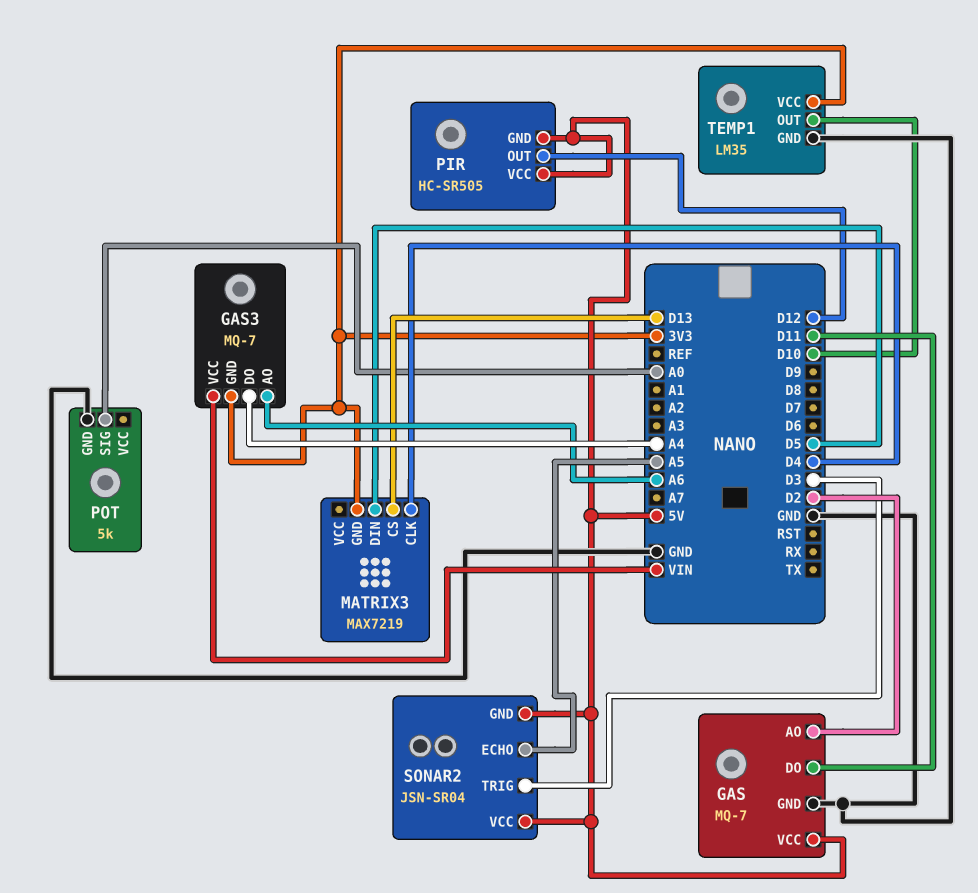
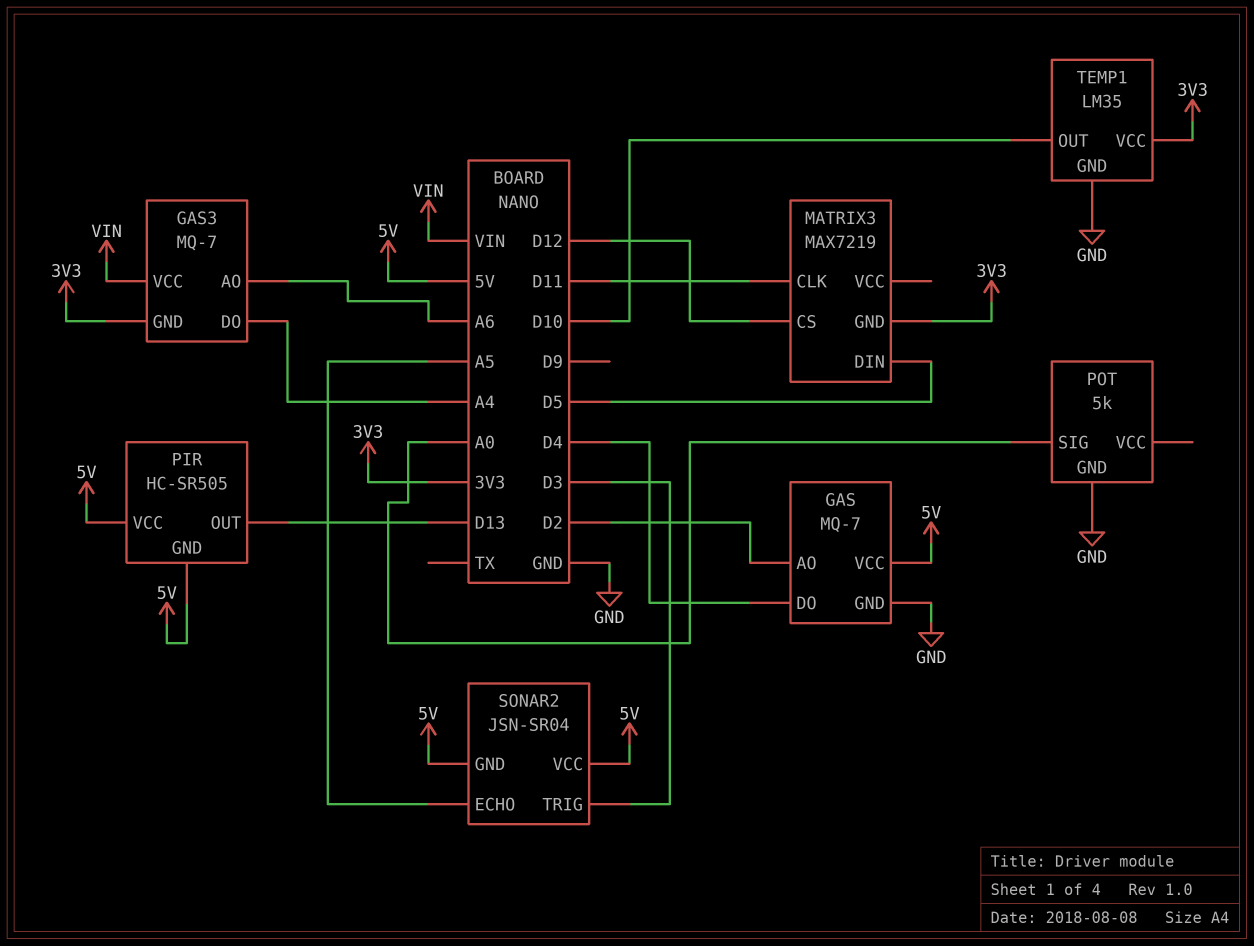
GAS pin DO: D11 -> D4
MATRIX3 pin CLK: D4 -> D11
MATRIX3 pin CS: D13 -> D12
PIR pin OUT: D12 -> D13

